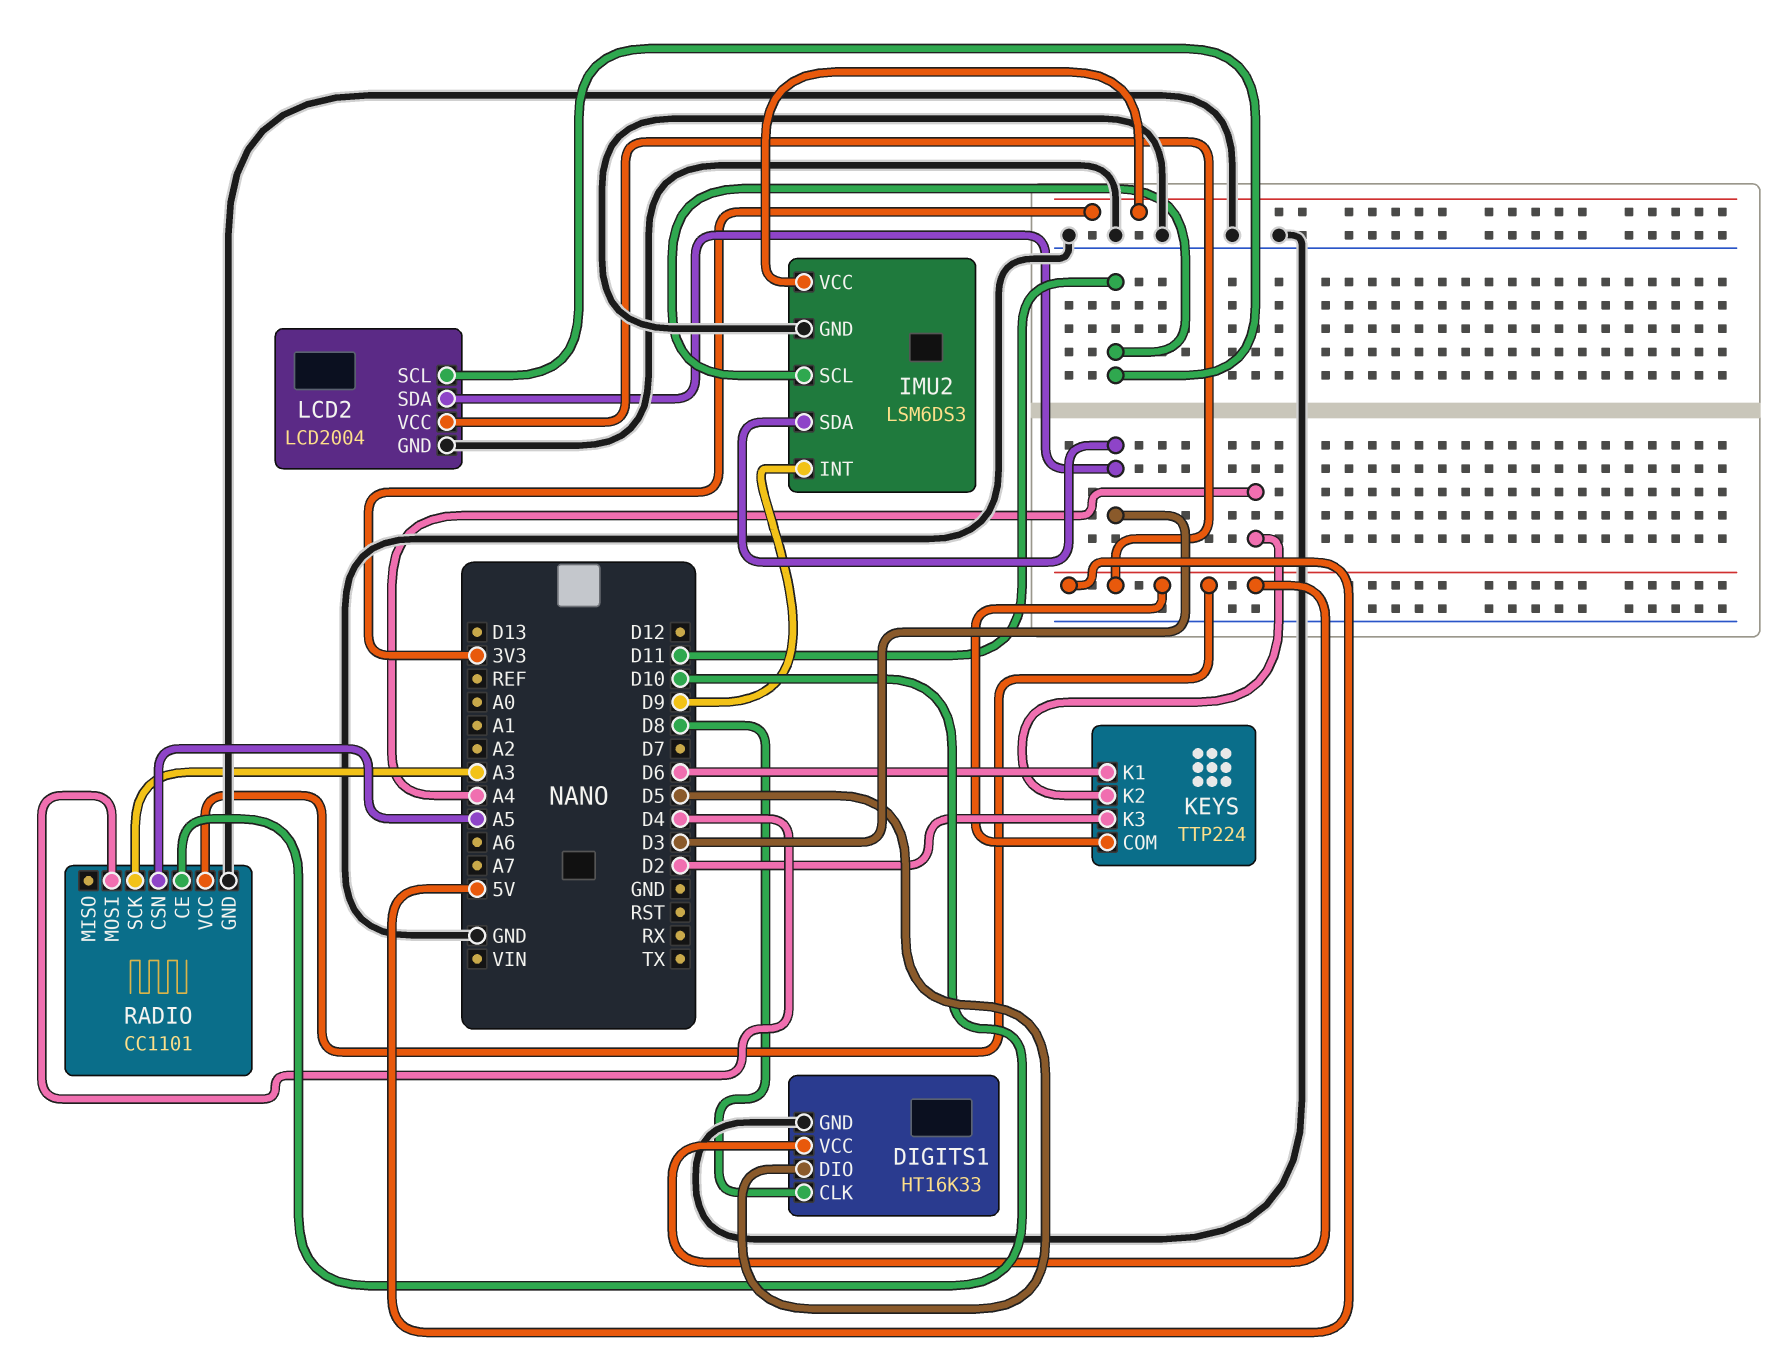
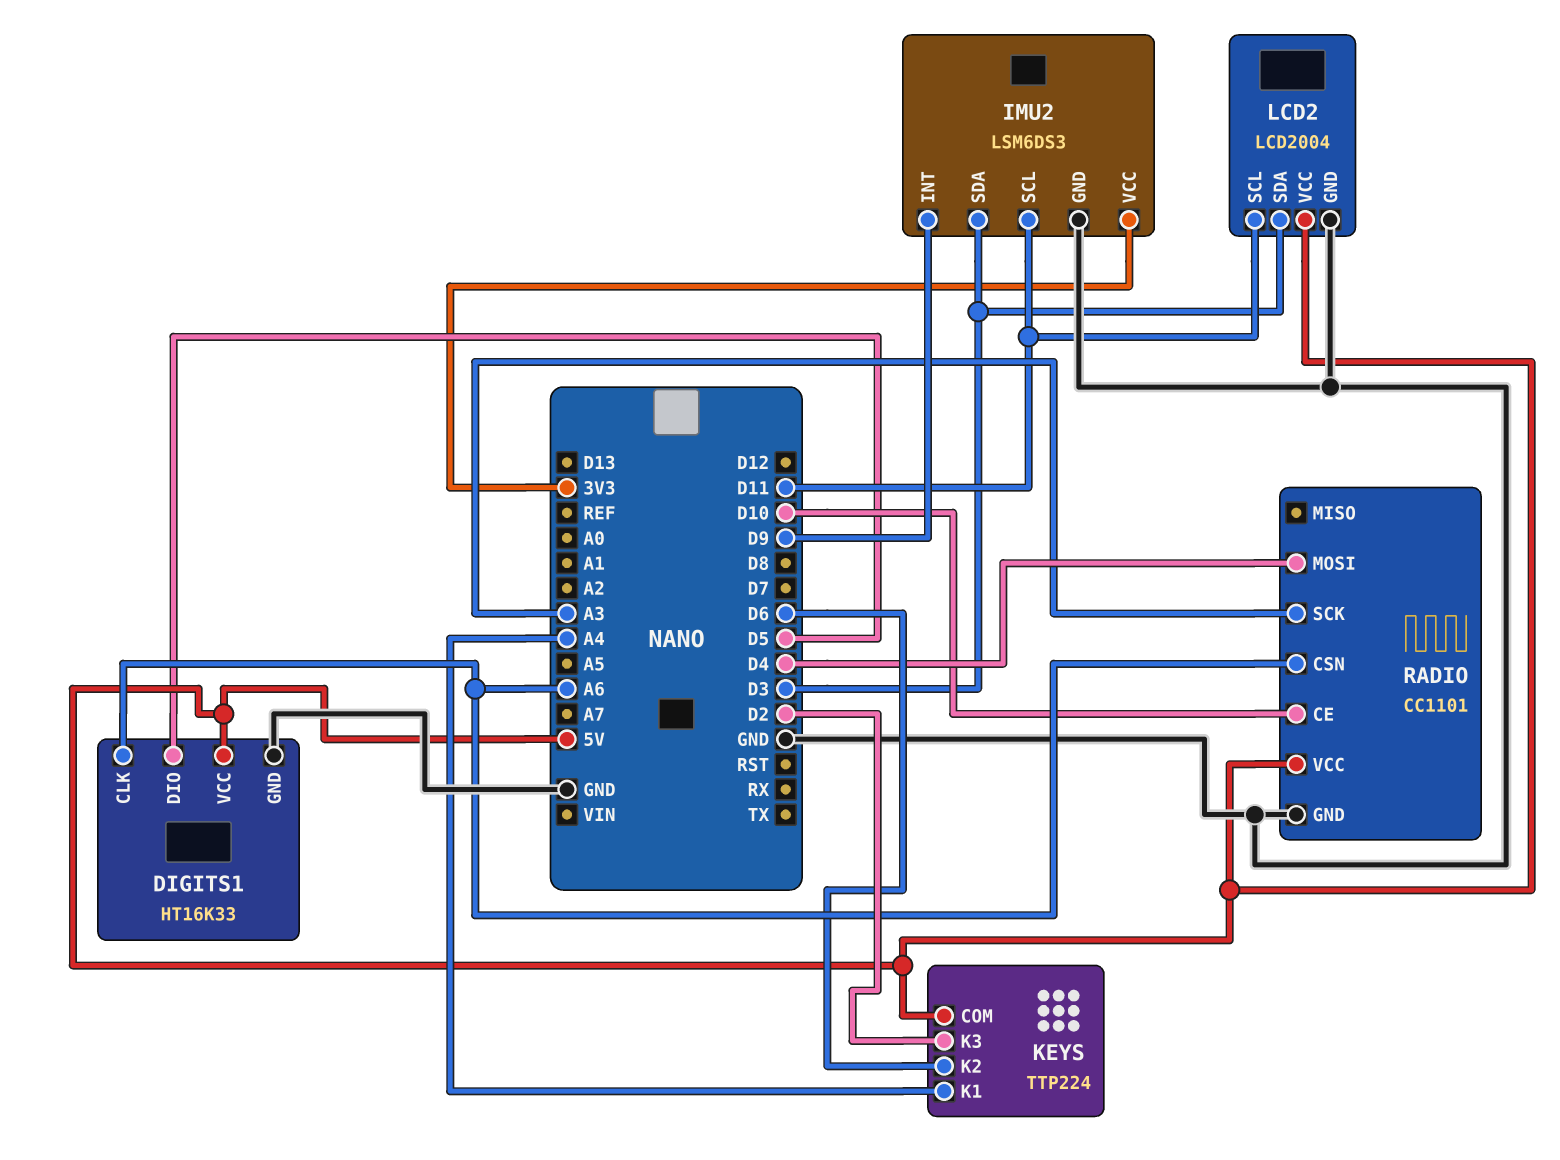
DIGITS1 pin CLK: D8 -> A6
KEYS pin K1: D6 -> A4
KEYS pin K2: A4 -> D6
RADIO pin CSN: A5 -> A6

